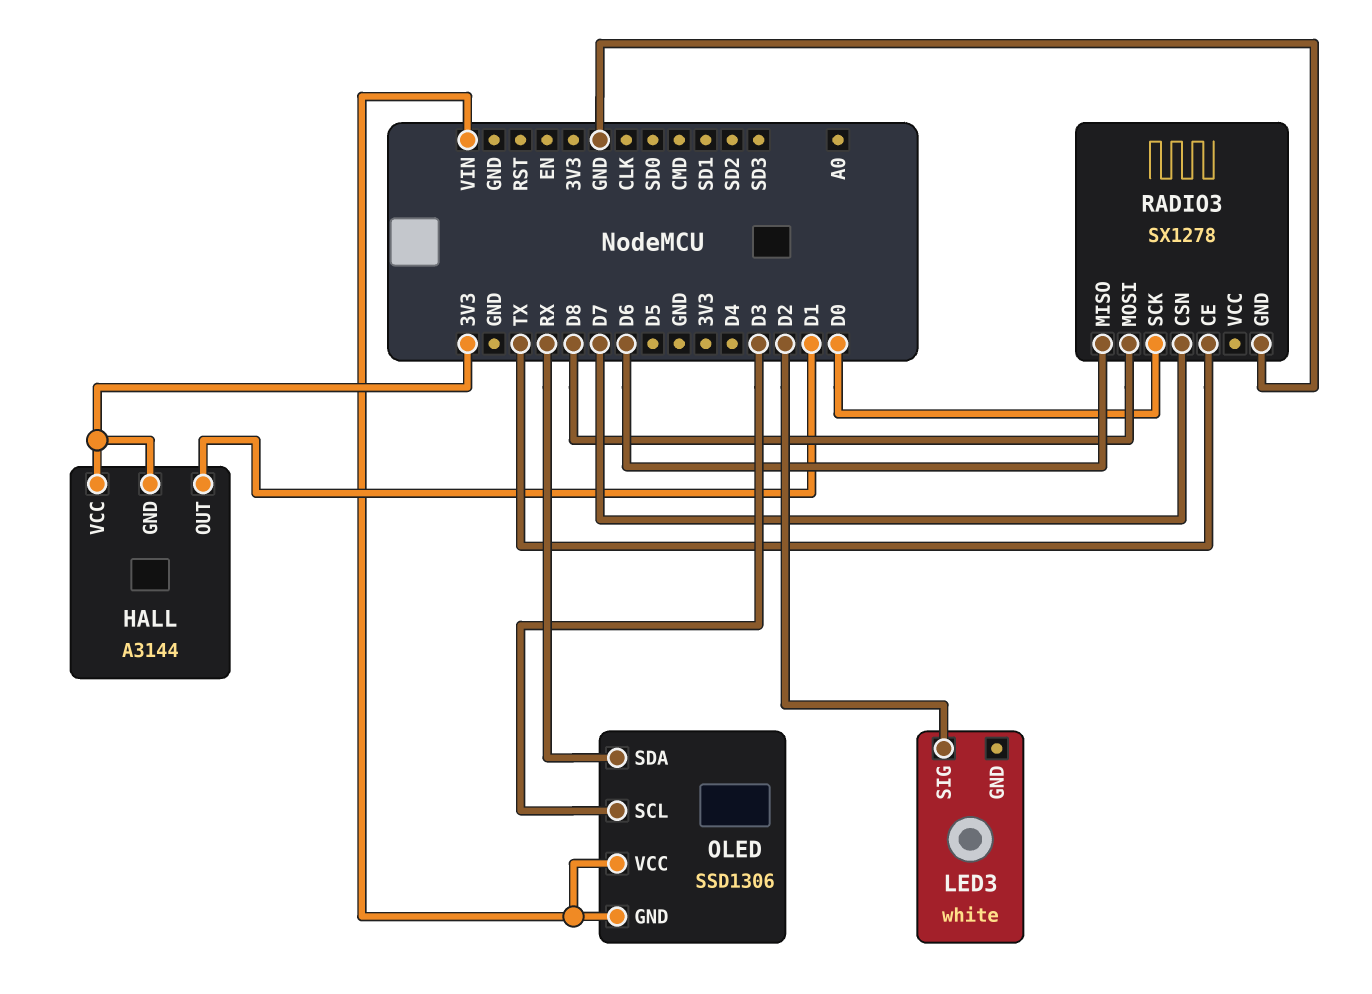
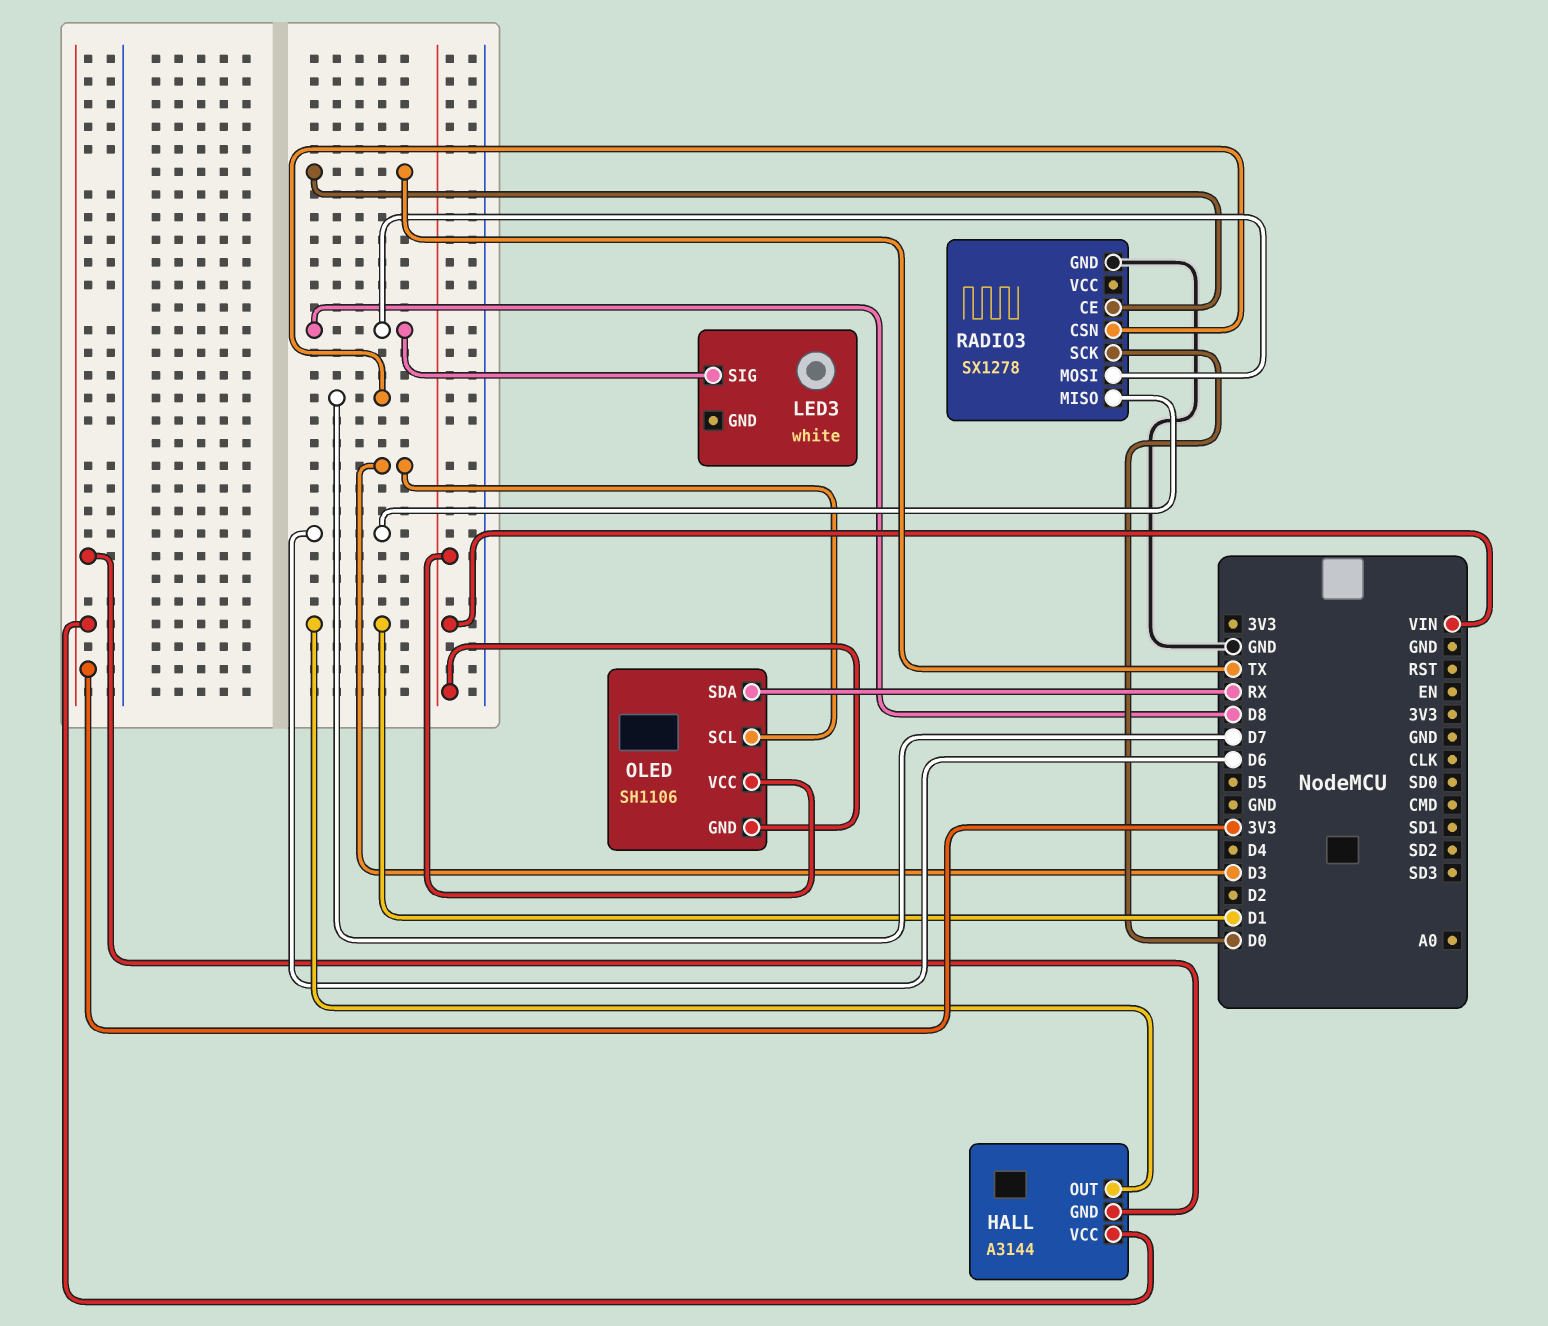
LED3 pin SIG: D2 -> D8
OLED: SSD1306 -> SH1106

